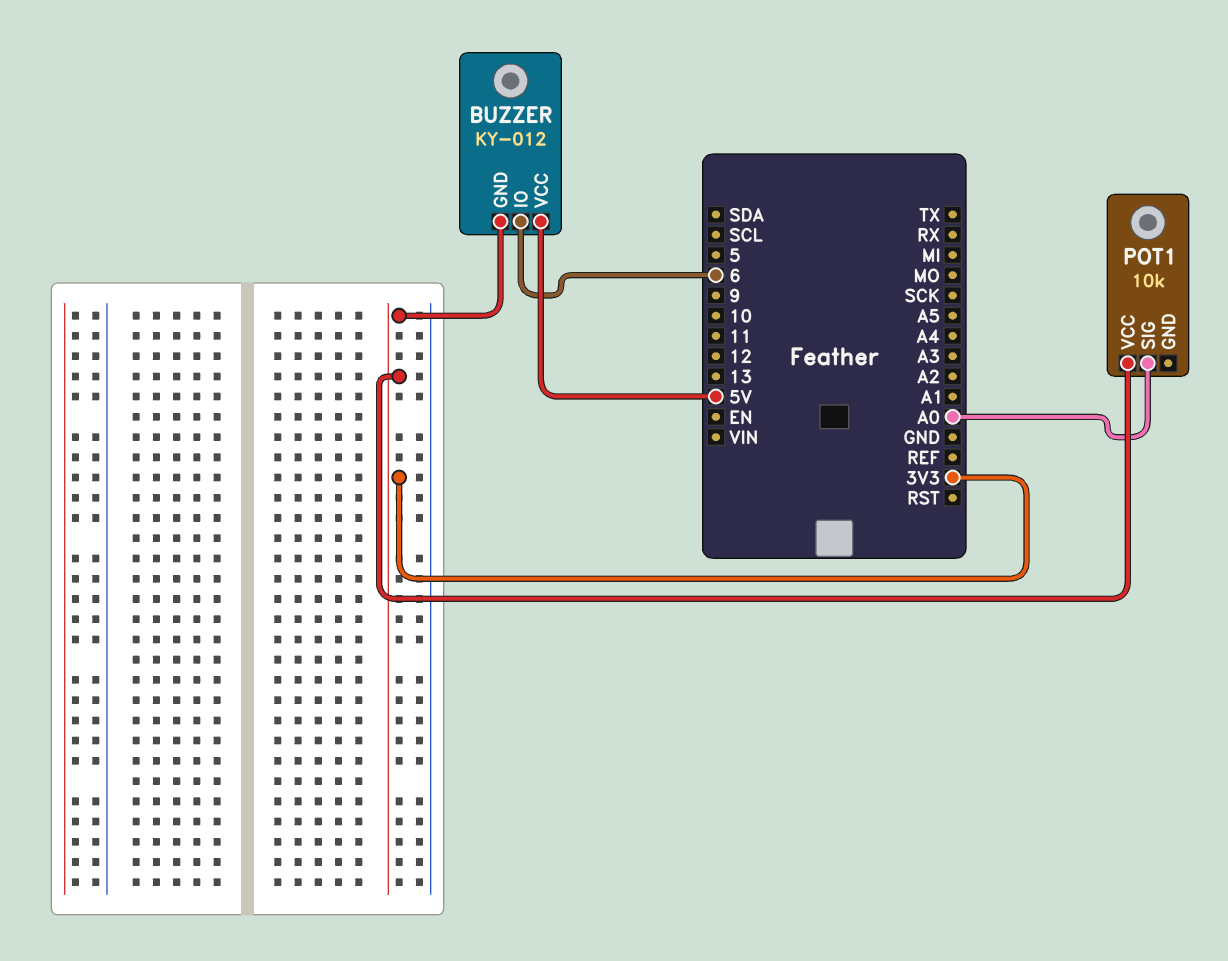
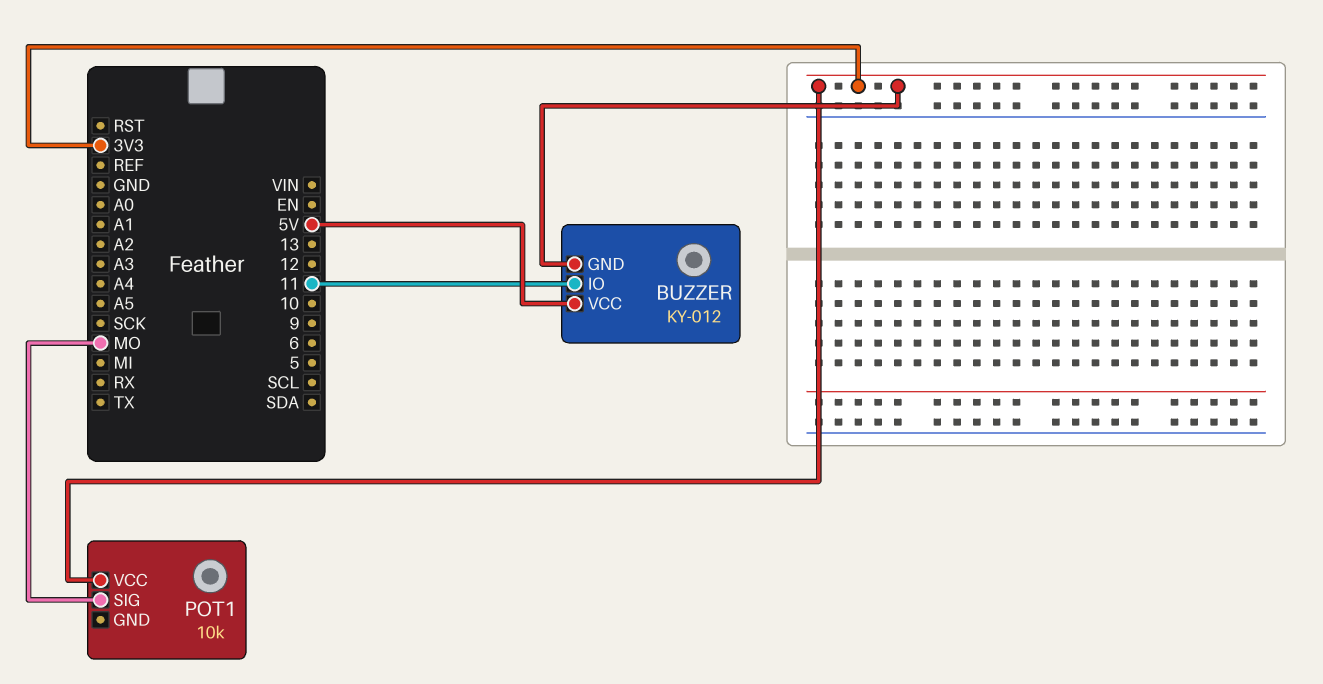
BUZZER pin IO: 6 -> 11
POT1 pin SIG: A0 -> MO

